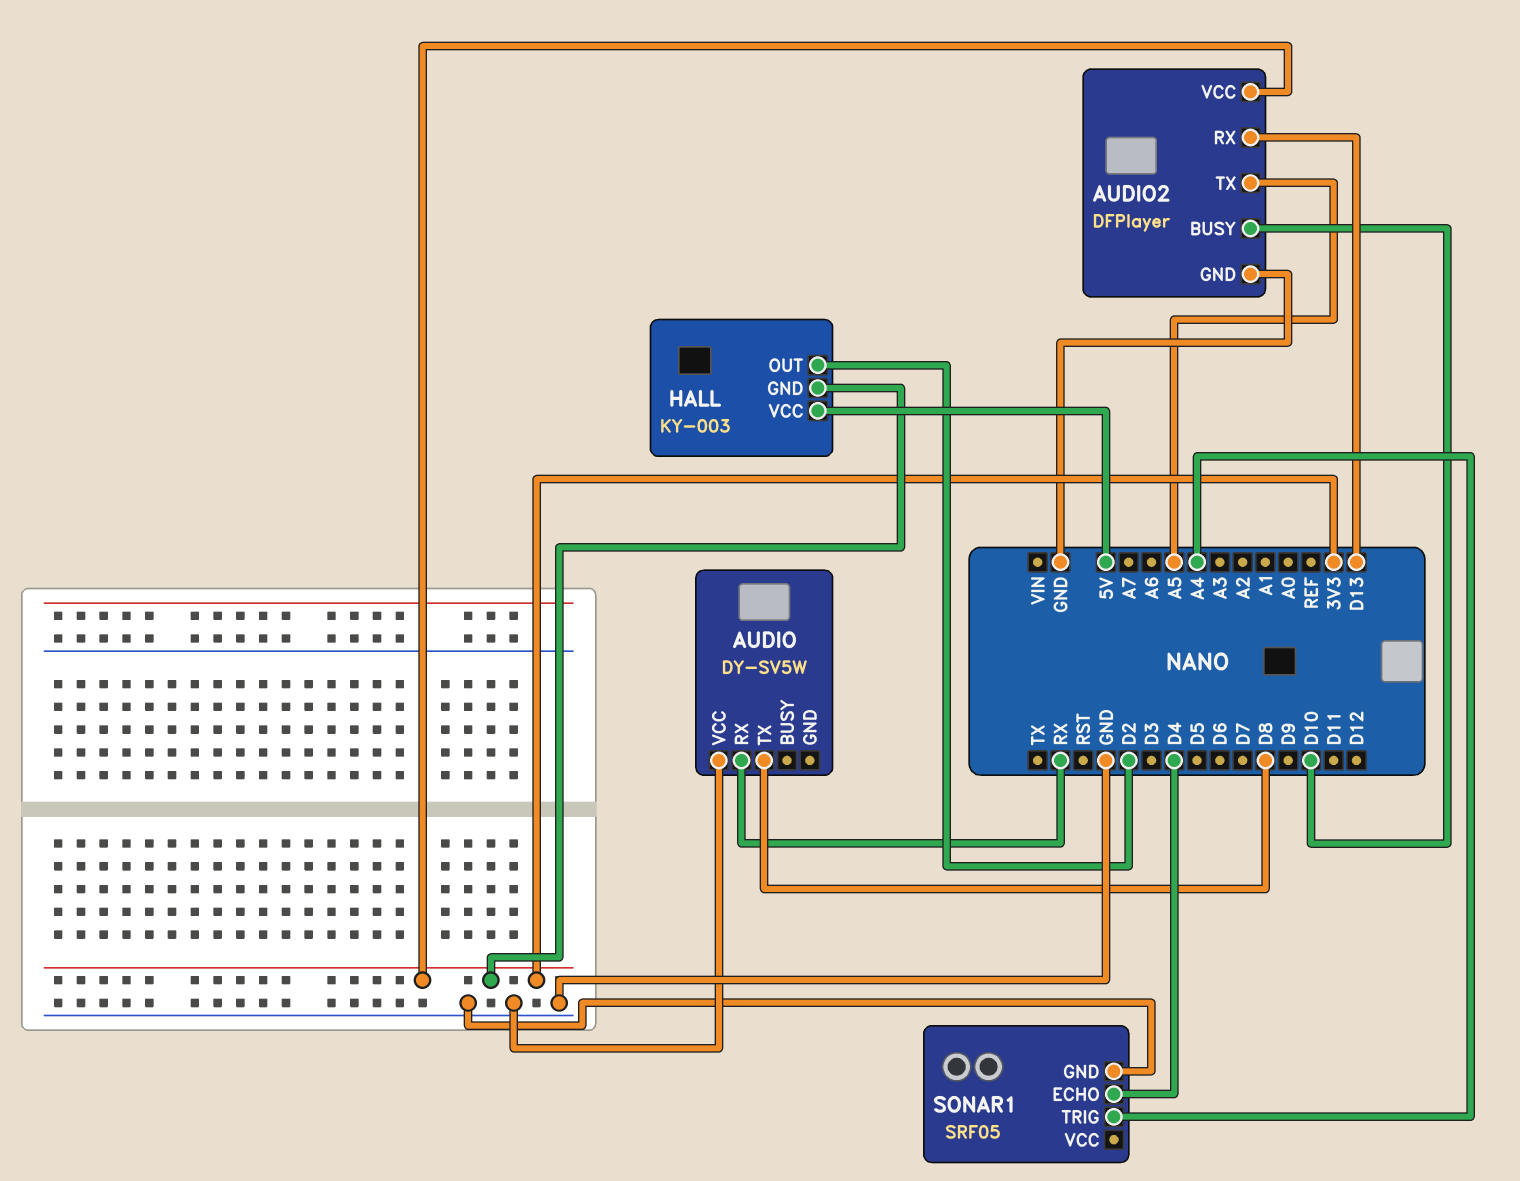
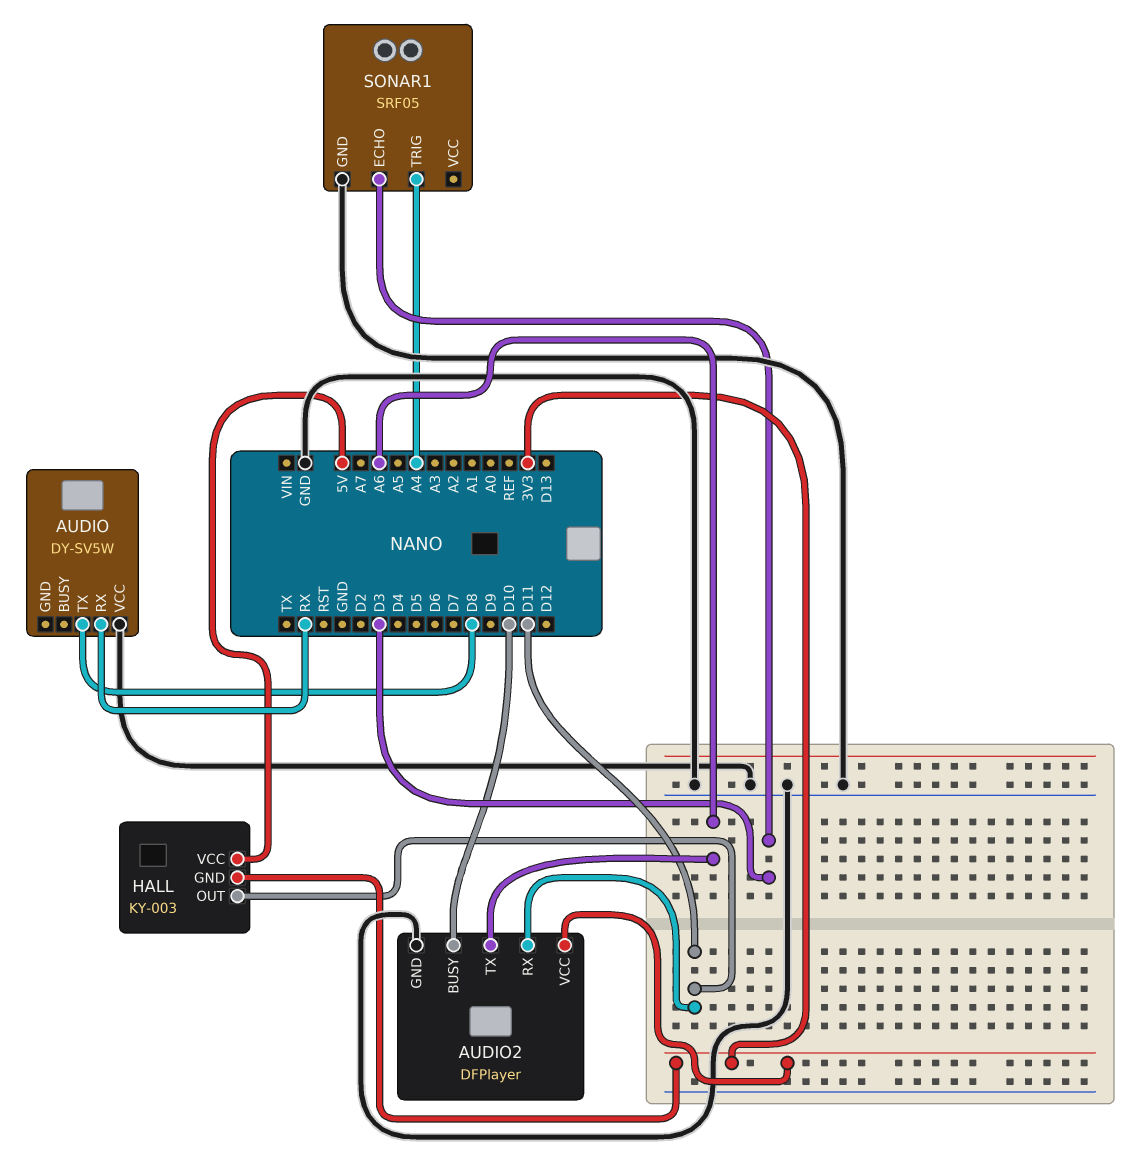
AUDIO2 pin RX: D13 -> D11
AUDIO2 pin TX: A5 -> A6
HALL pin OUT: D2 -> D11
SONAR1 pin ECHO: D4 -> D3

